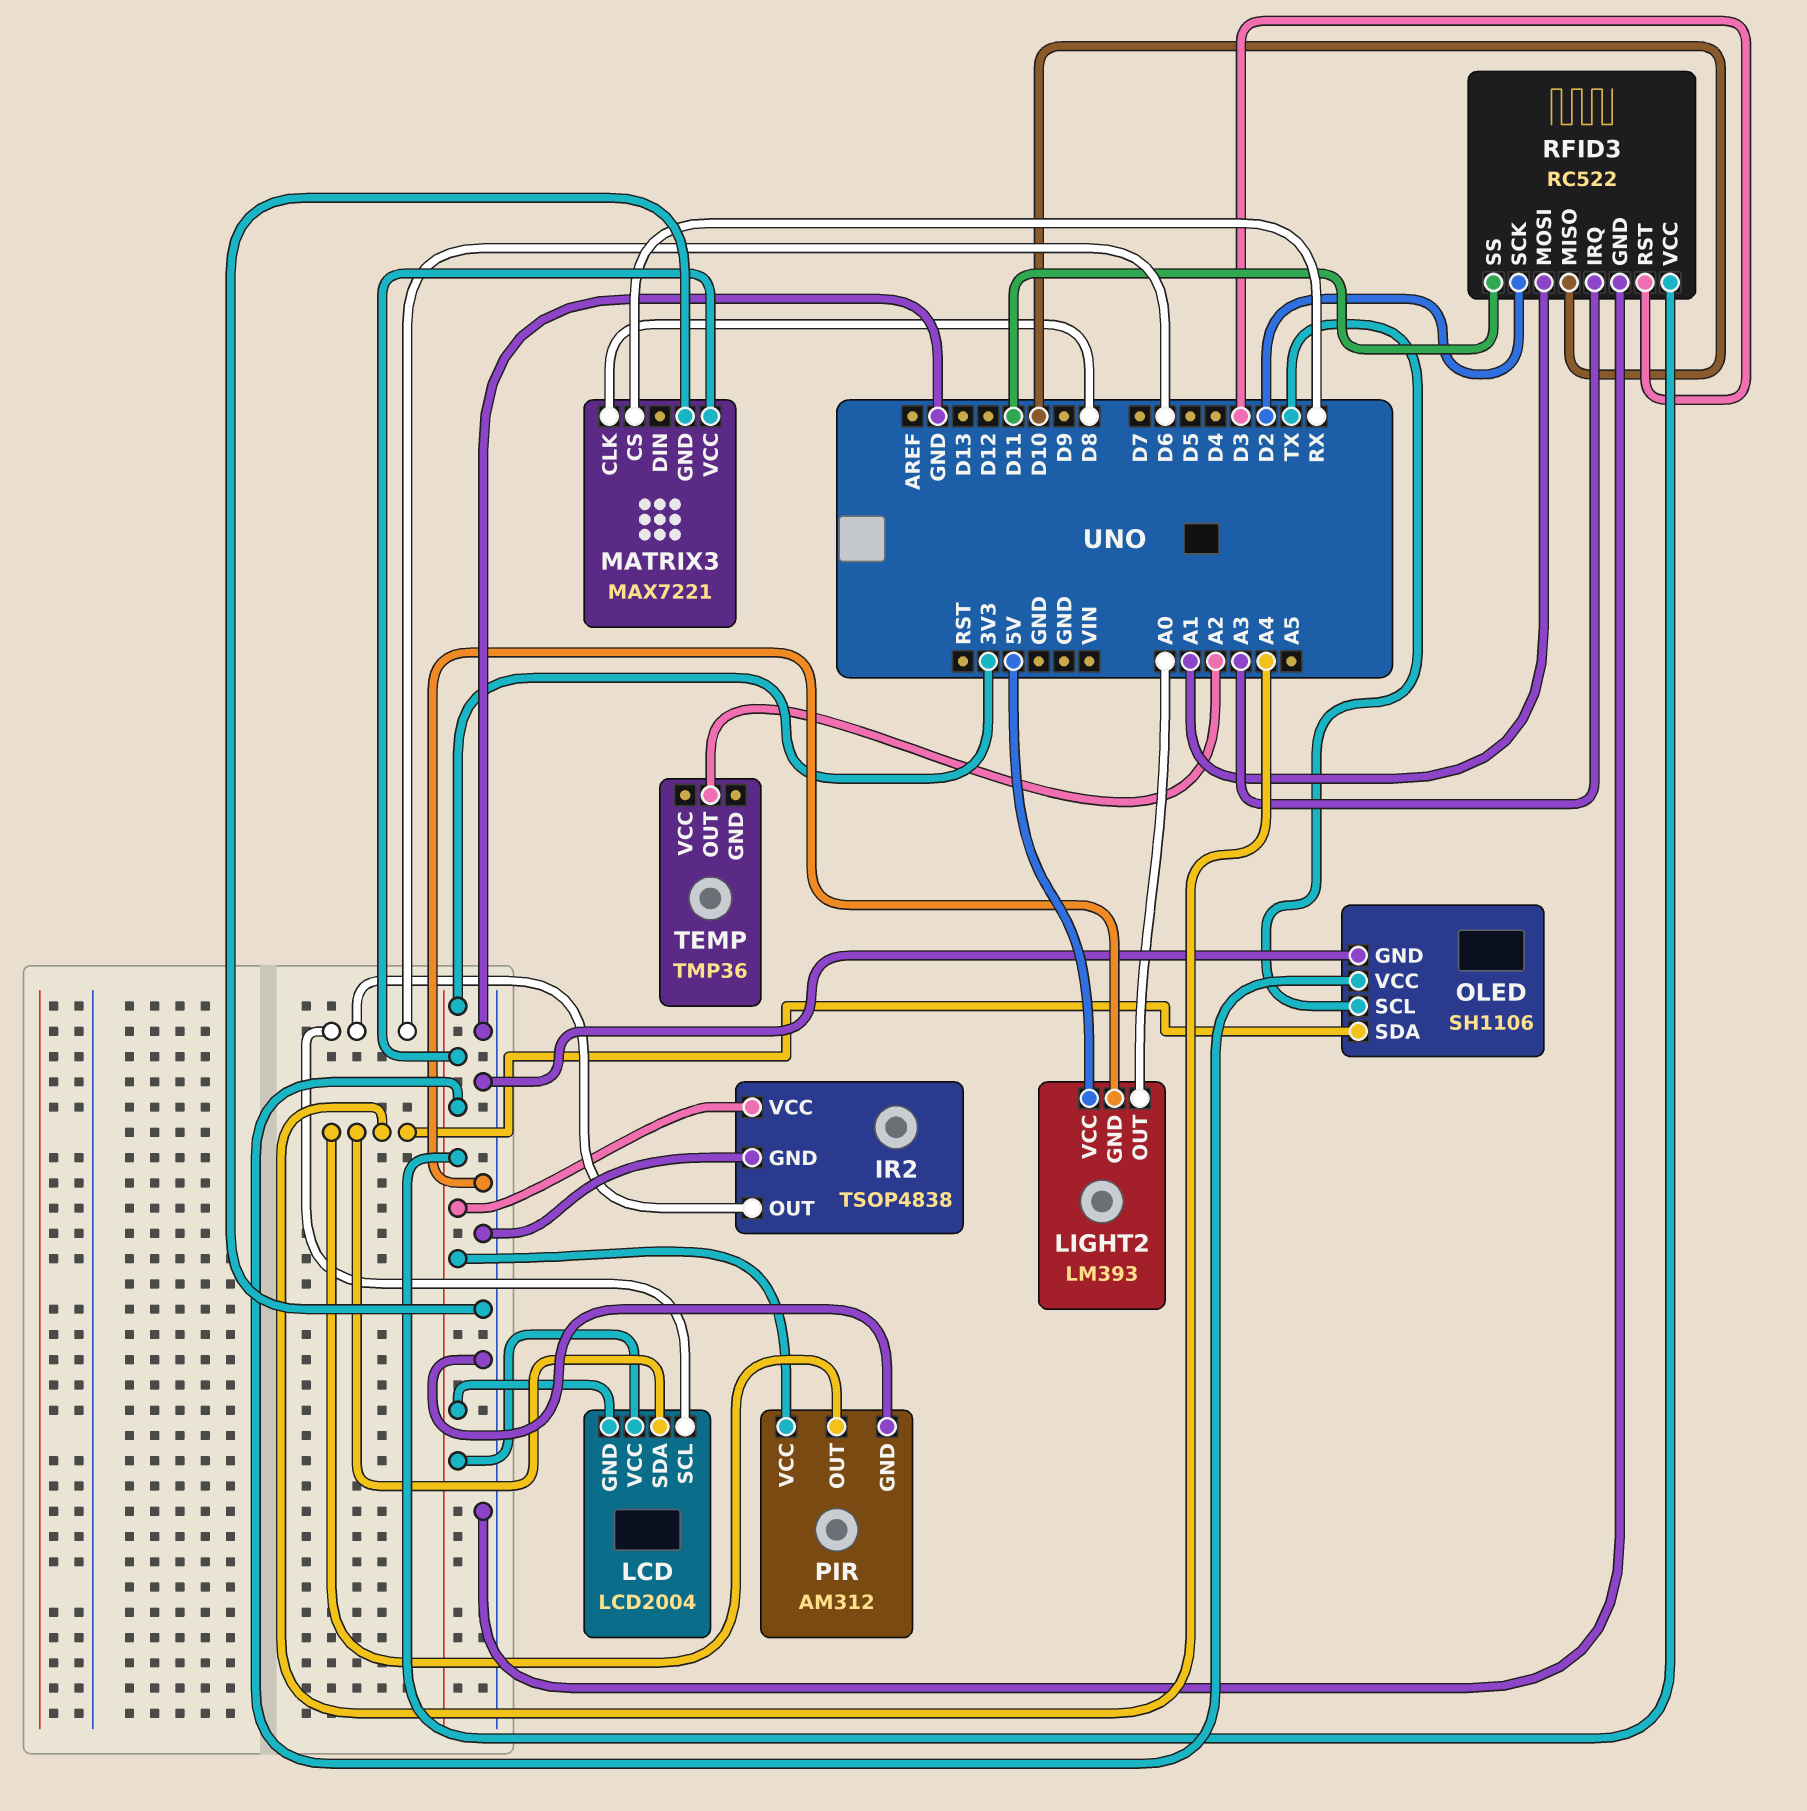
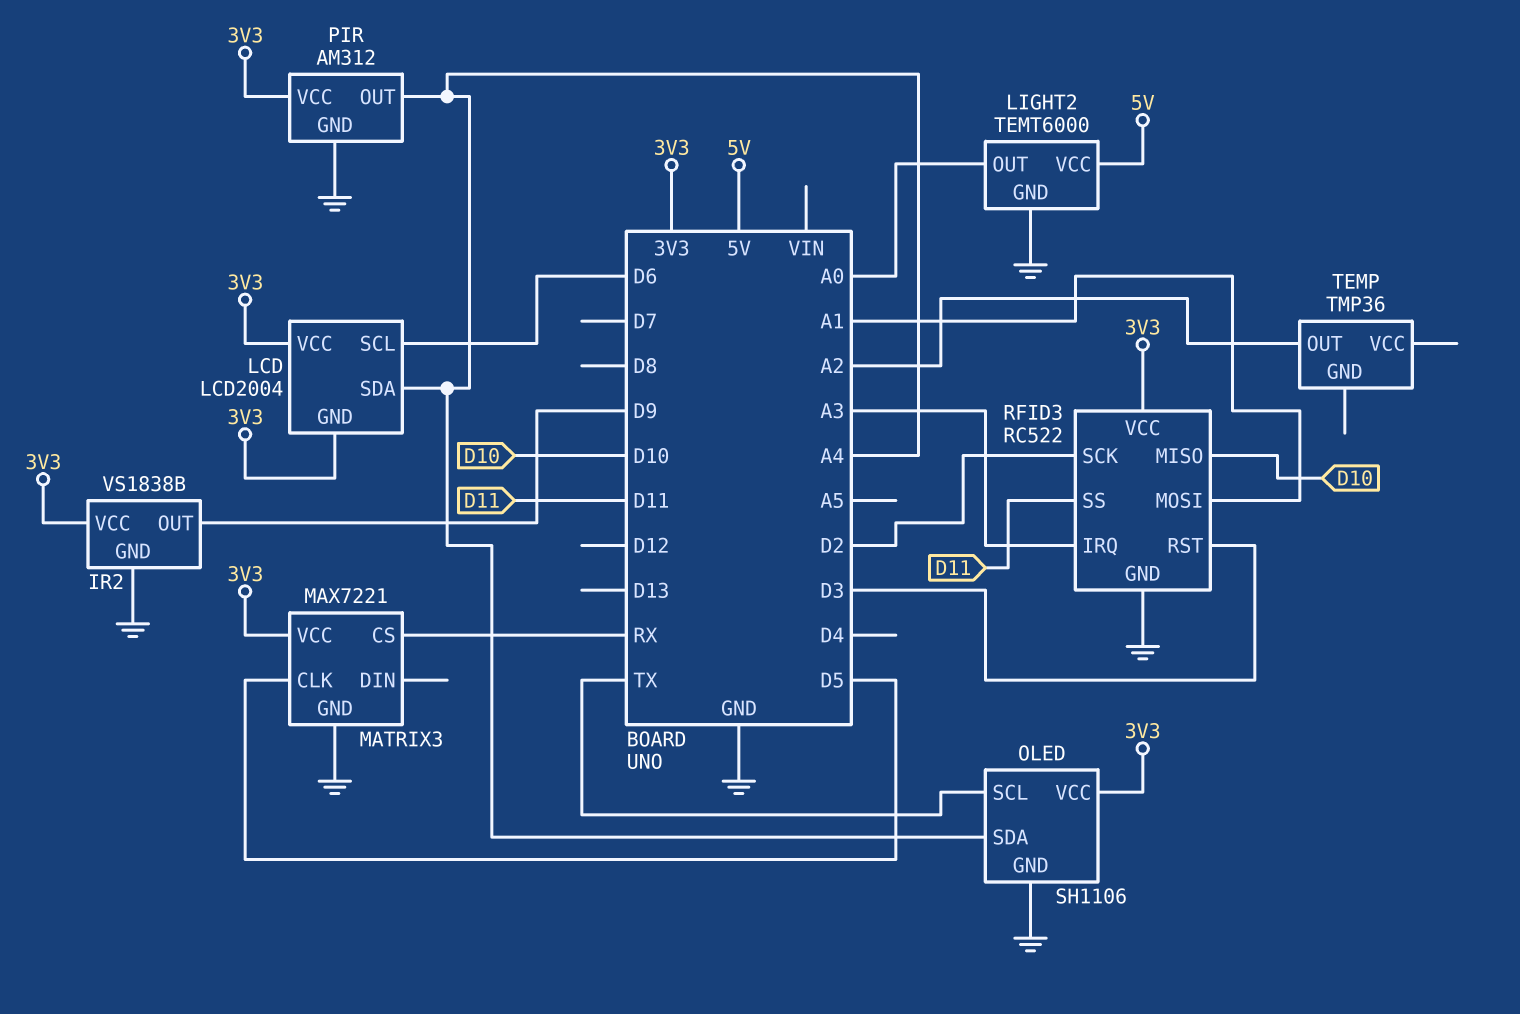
IR2: TSOP4838 -> VS1838B
IR2 pin OUT: D6 -> D9
LIGHT2: LM393 -> TEMT6000
MATRIX3 pin CLK: D8 -> D5

